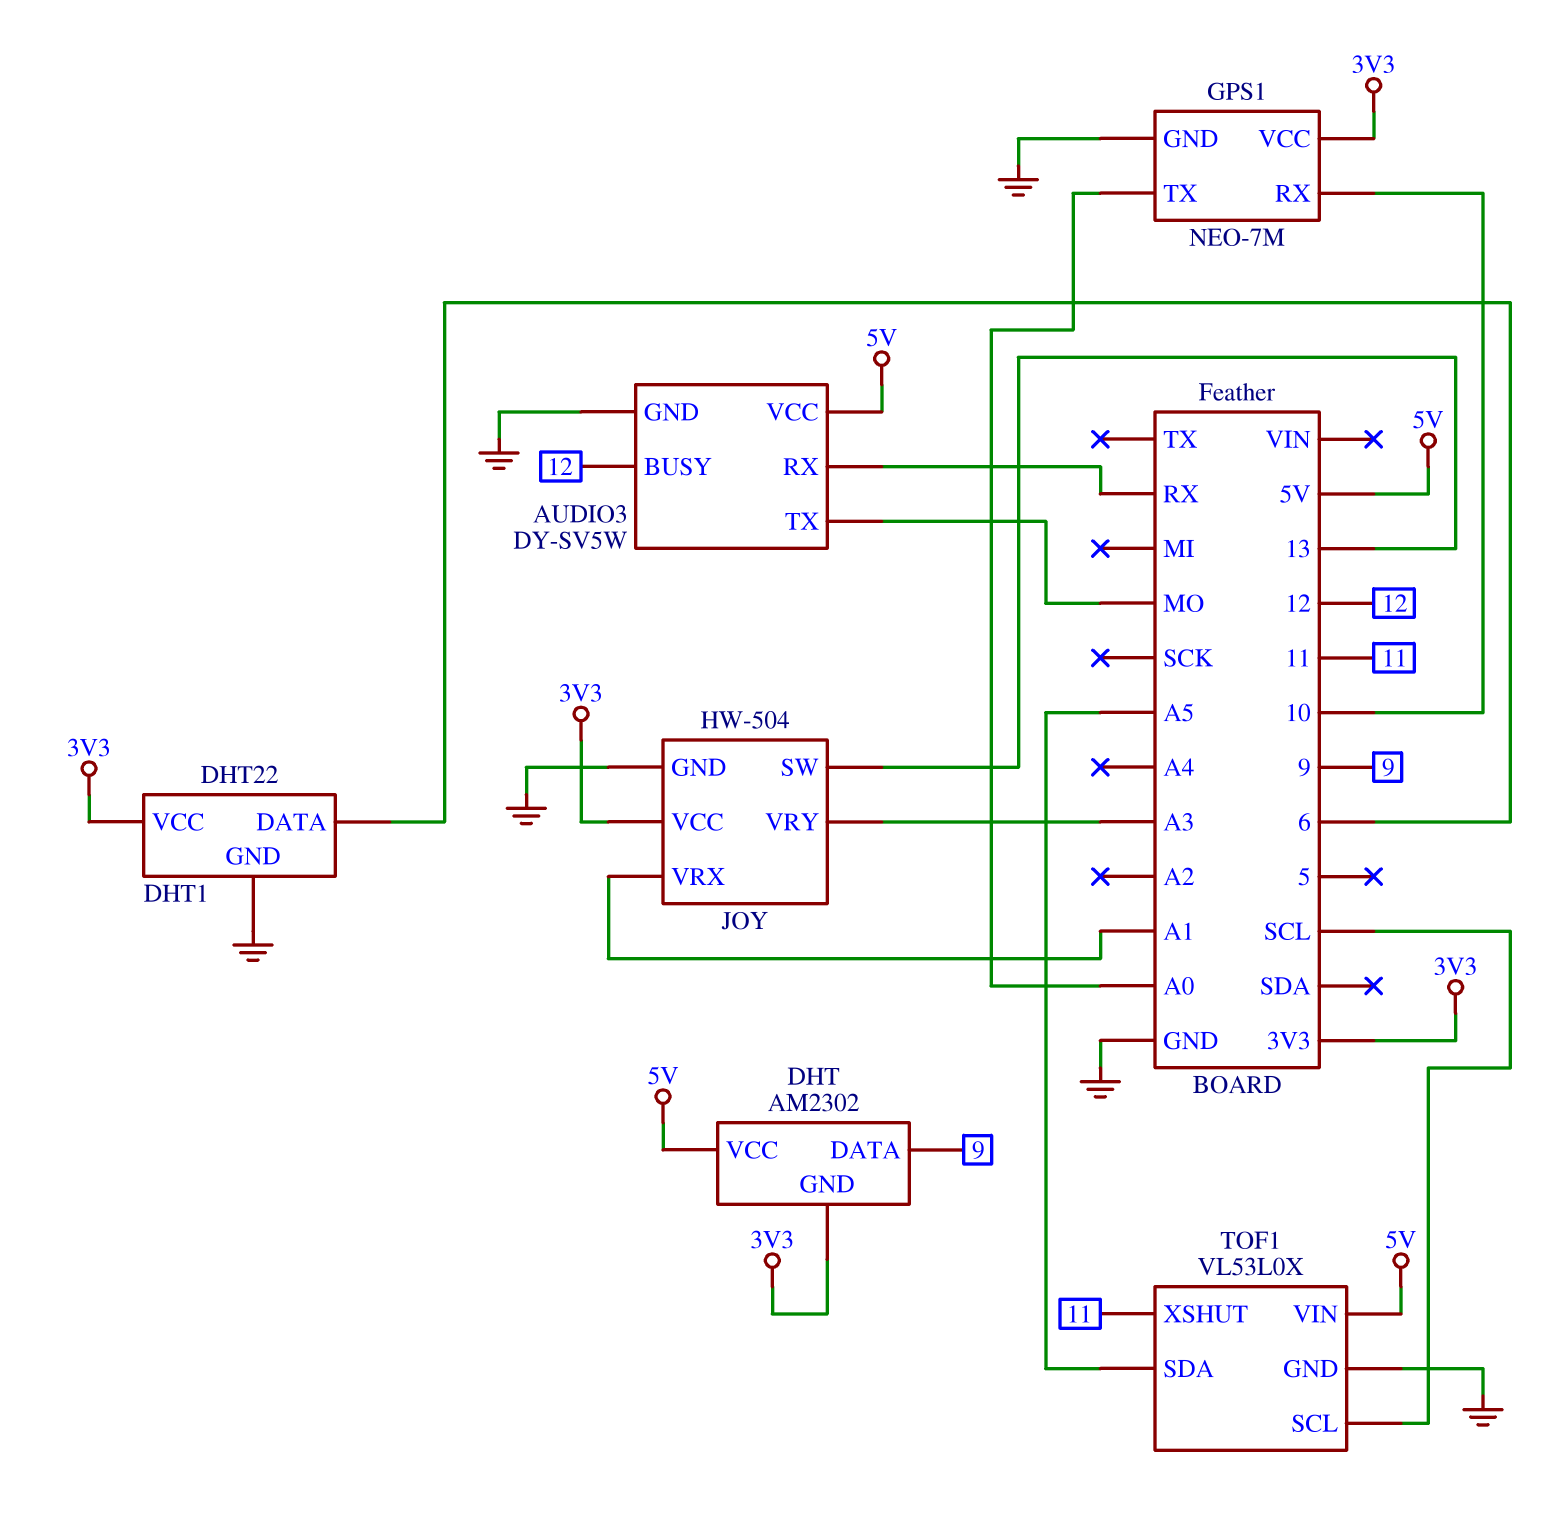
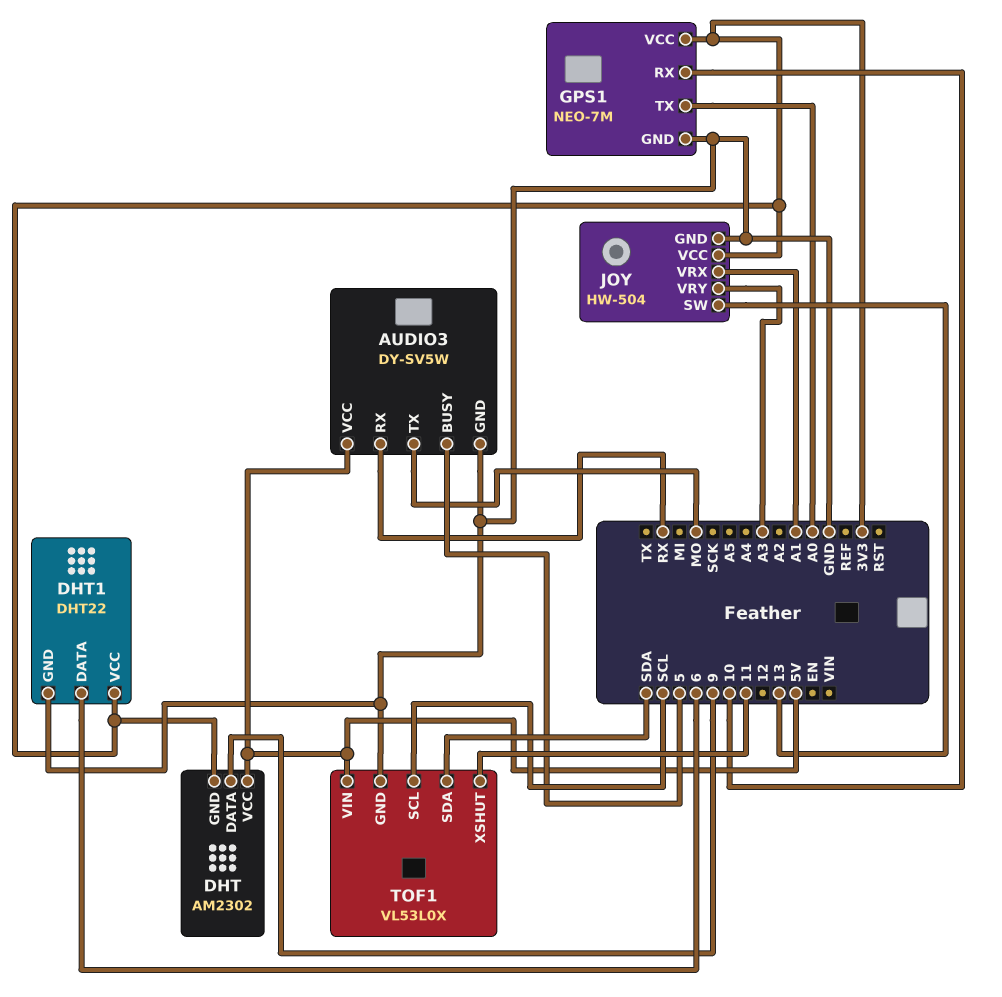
AUDIO3 pin BUSY: 12 -> 5
TOF1 pin SDA: A5 -> SDA

